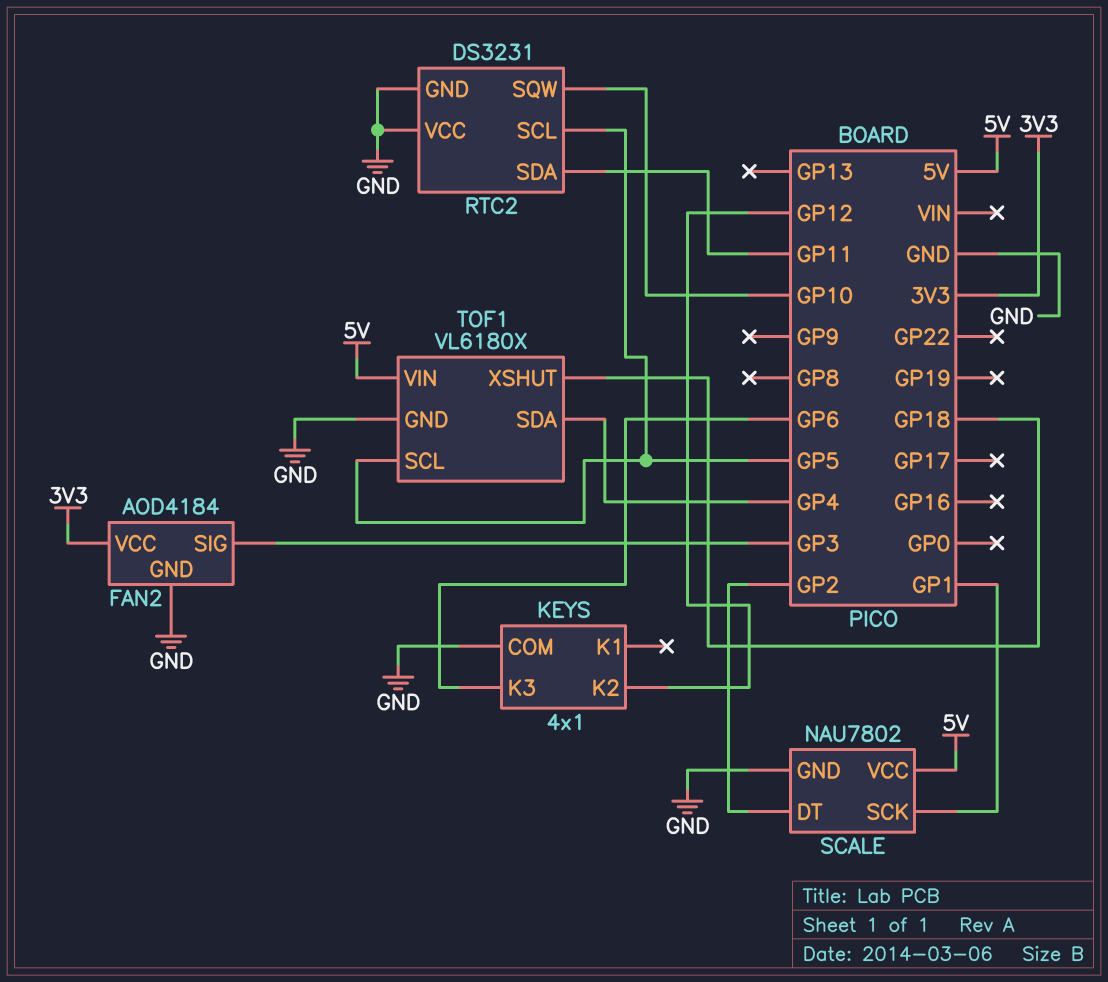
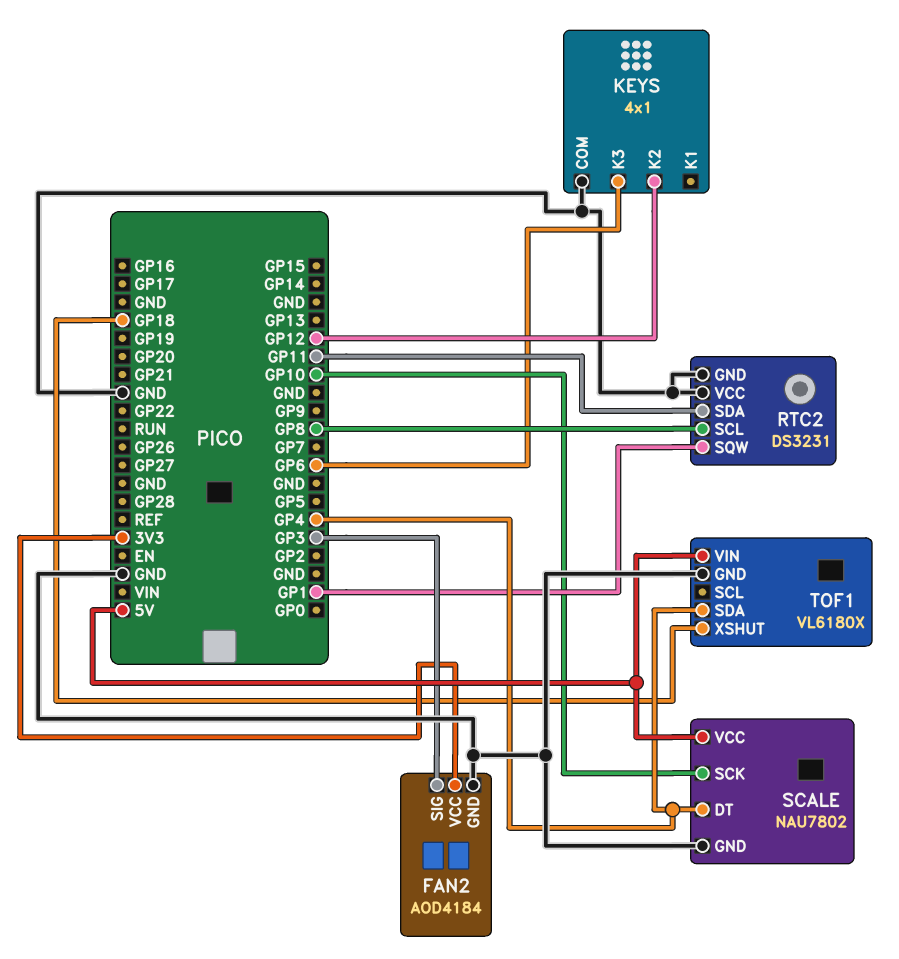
RTC2 pin SCL: GP5 -> GP8
RTC2 pin SQW: GP10 -> GP1
SCALE pin DT: GP2 -> GP4
SCALE pin SCK: GP1 -> GP10
TOF1 pin SCL: GP5 -> none

